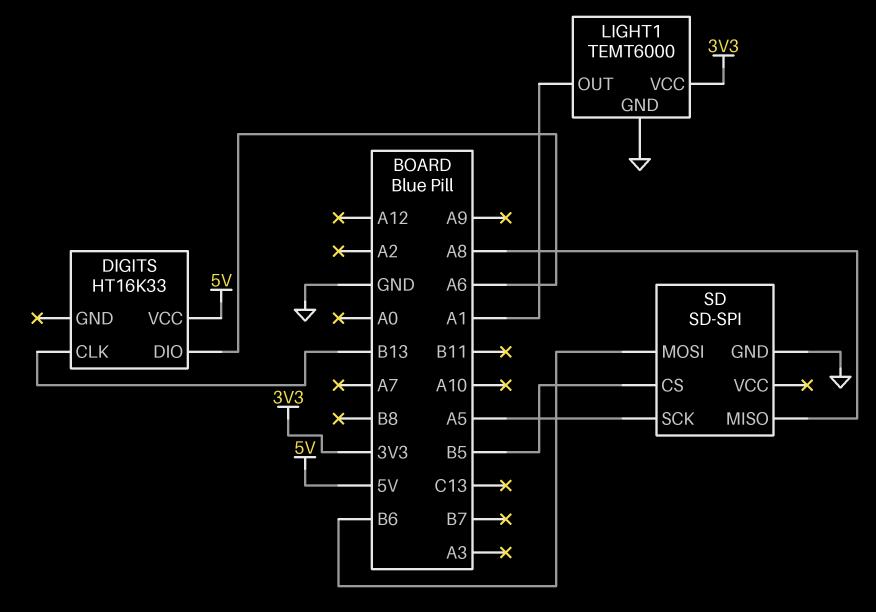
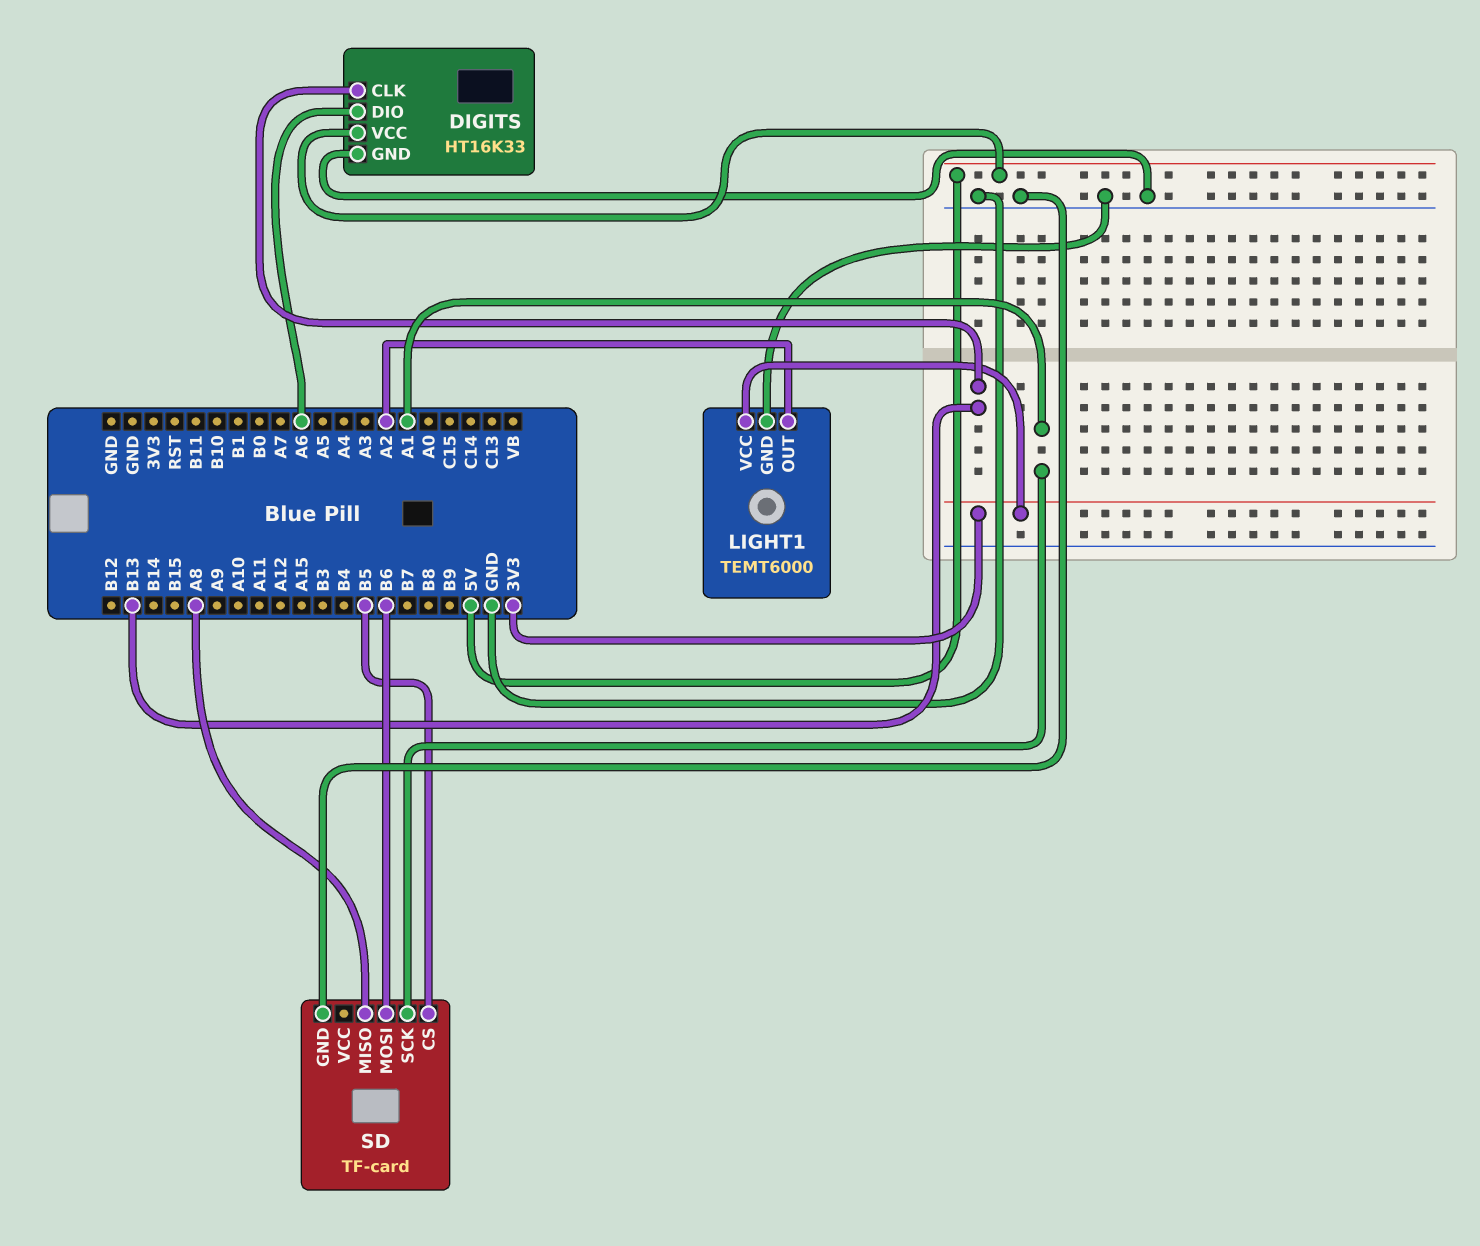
DIGITS pin GND: none -> GND
LIGHT1 pin OUT: A1 -> A2
SD: SD-SPI -> TF-card
SD pin SCK: A5 -> A1

